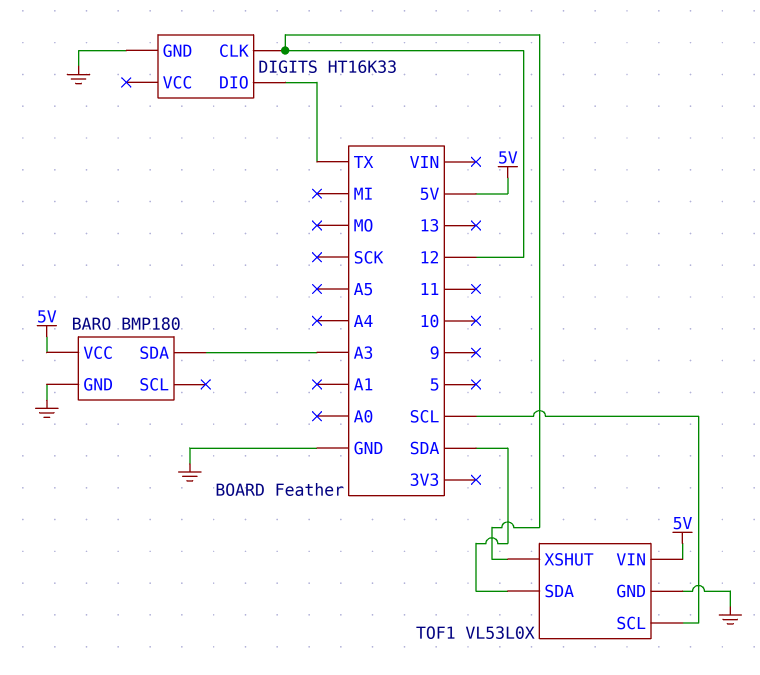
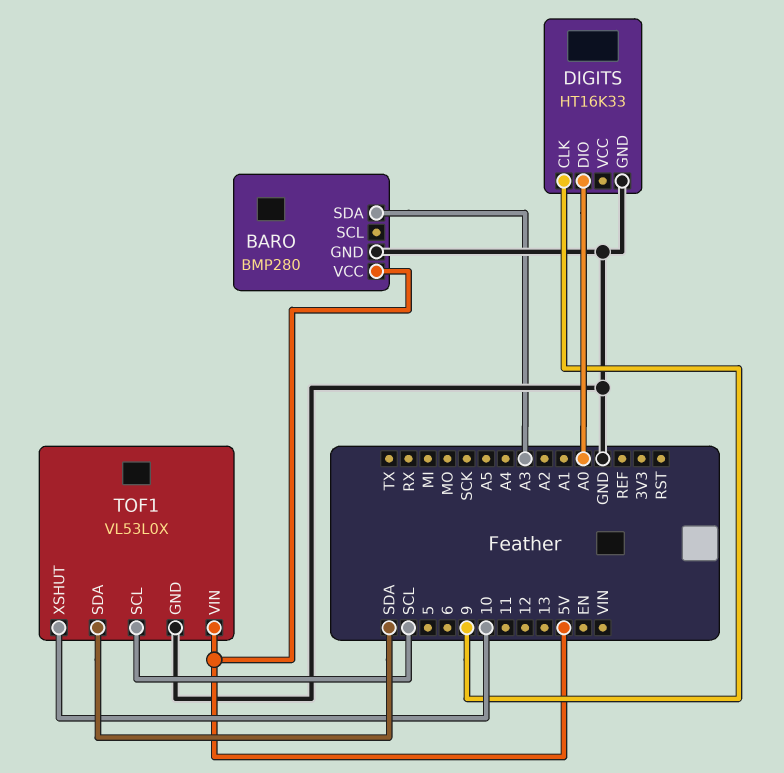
BARO: BMP180 -> BMP280
DIGITS pin CLK: 12 -> 9
DIGITS pin DIO: TX -> A0
TOF1 pin XSHUT: 12 -> 10

